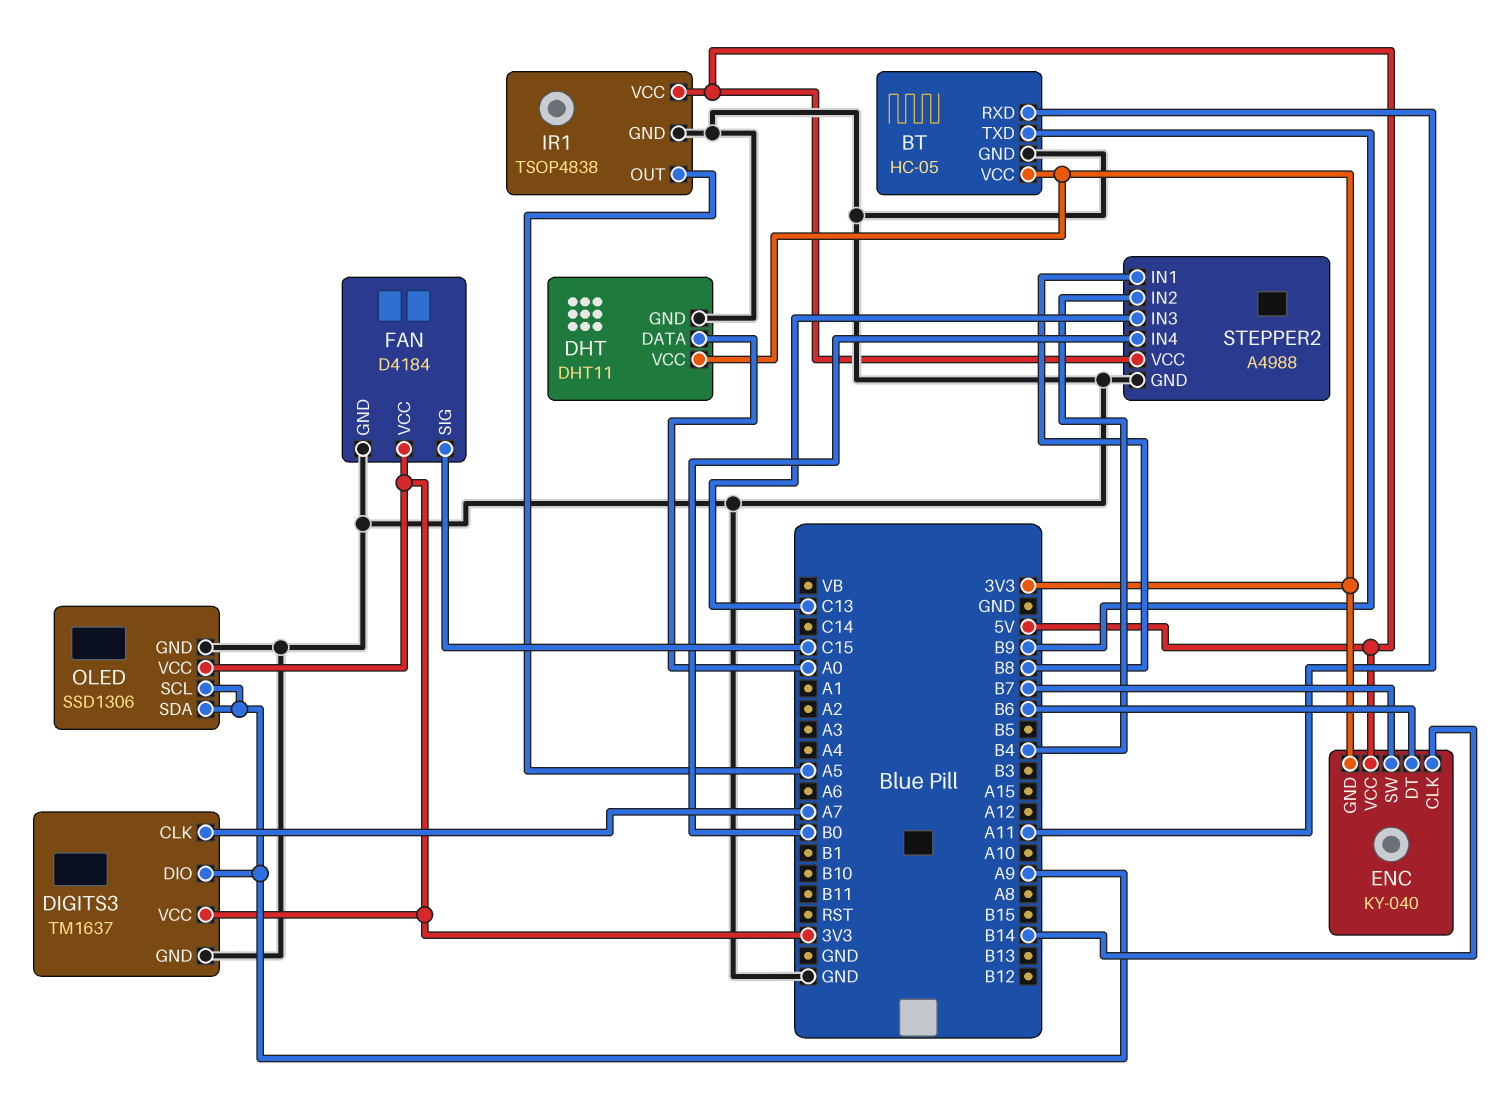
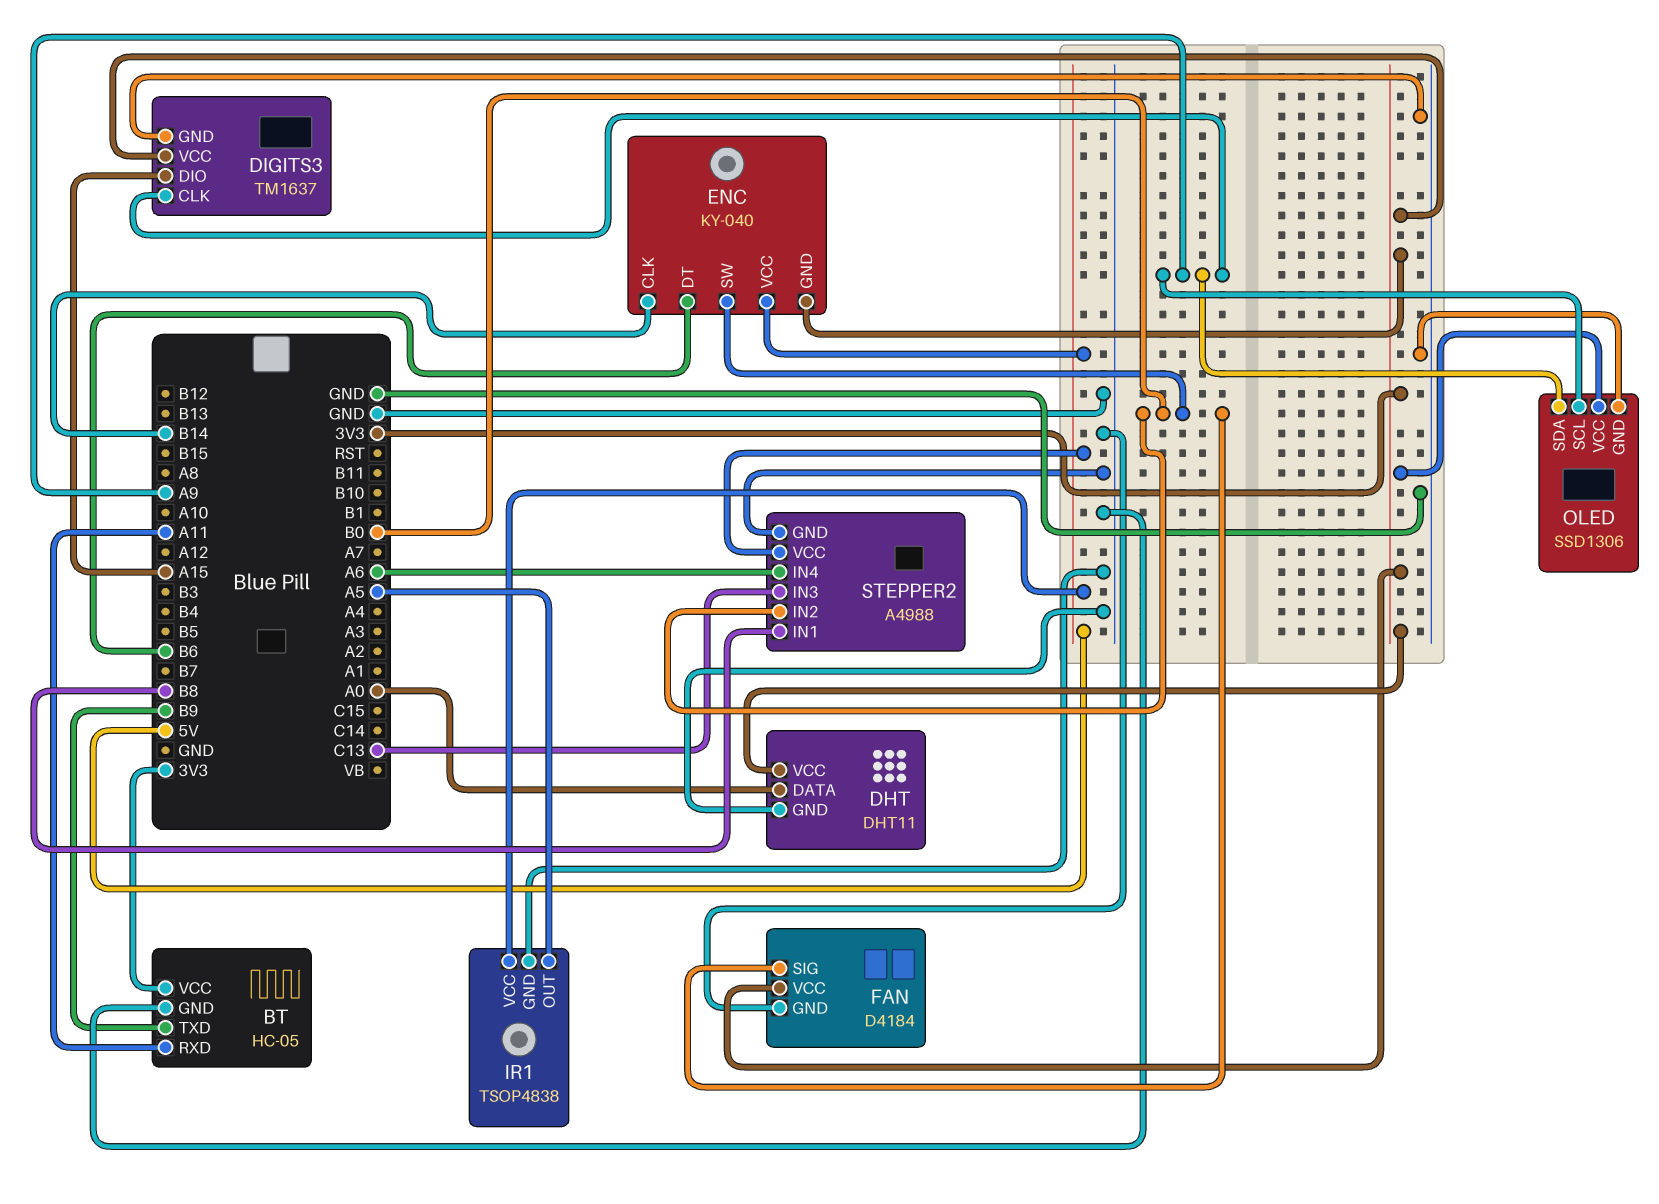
DIGITS3 pin CLK: A7 -> A9
DIGITS3 pin DIO: A9 -> A15
ENC pin SW: B7 -> B0
FAN pin SIG: C15 -> B0
STEPPER2 pin IN2: B4 -> B0
STEPPER2 pin IN4: B0 -> A6

